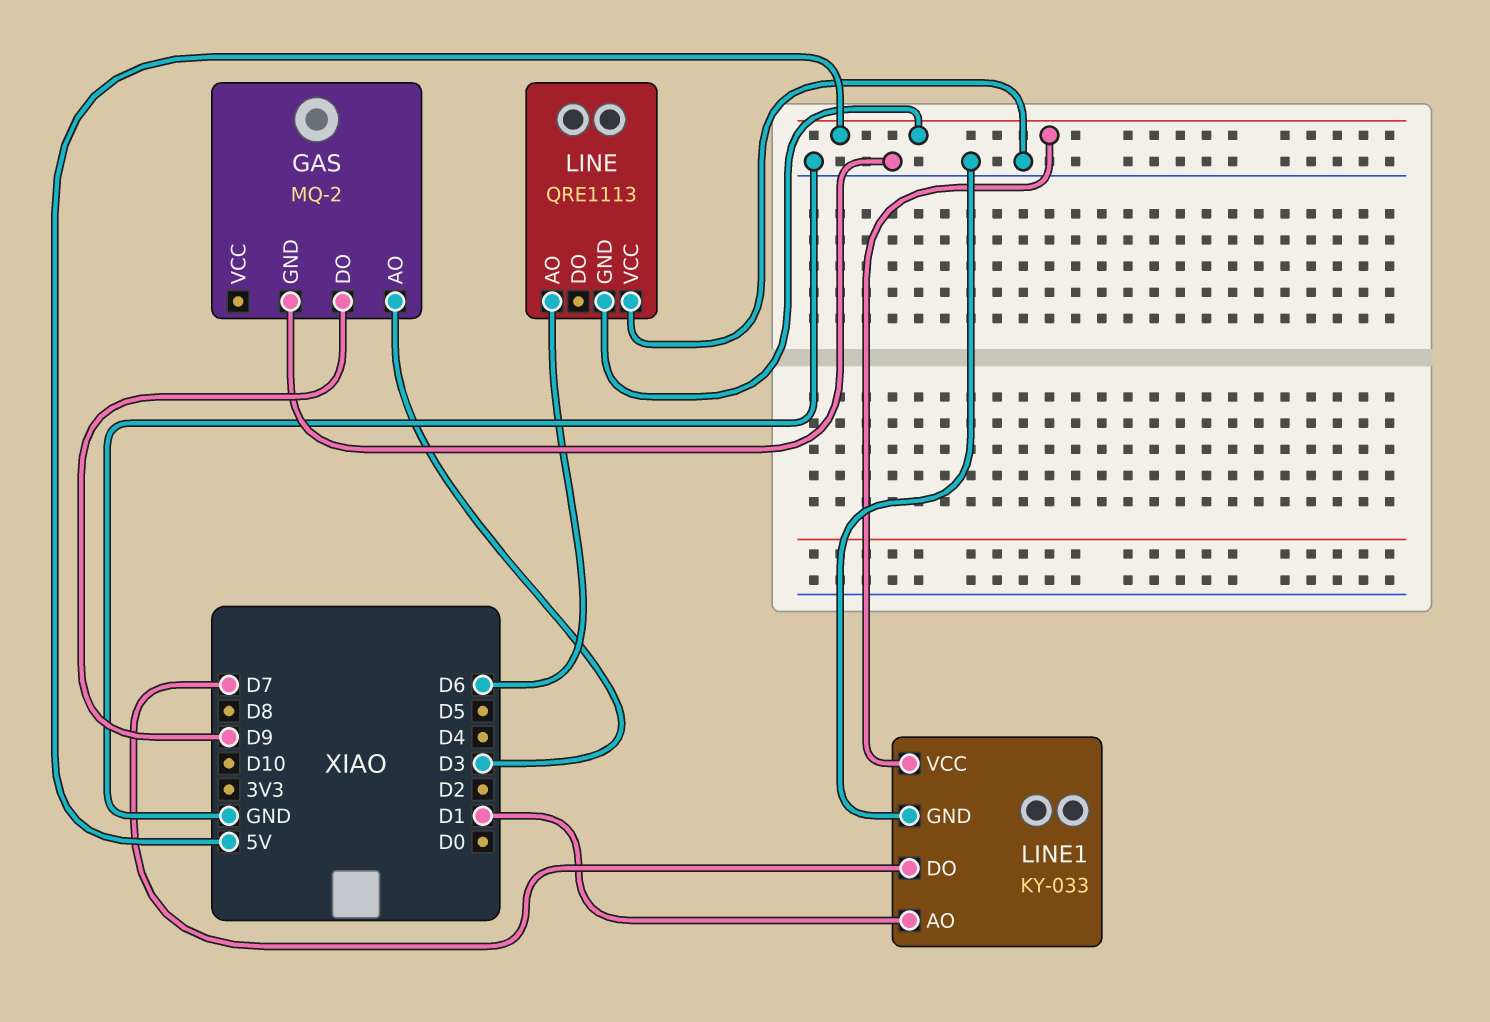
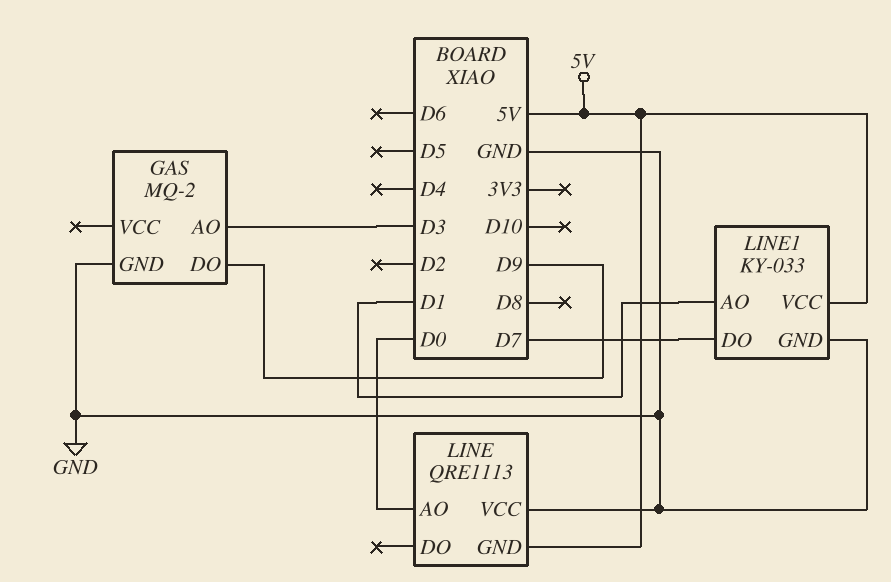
LINE pin AO: D6 -> D0

